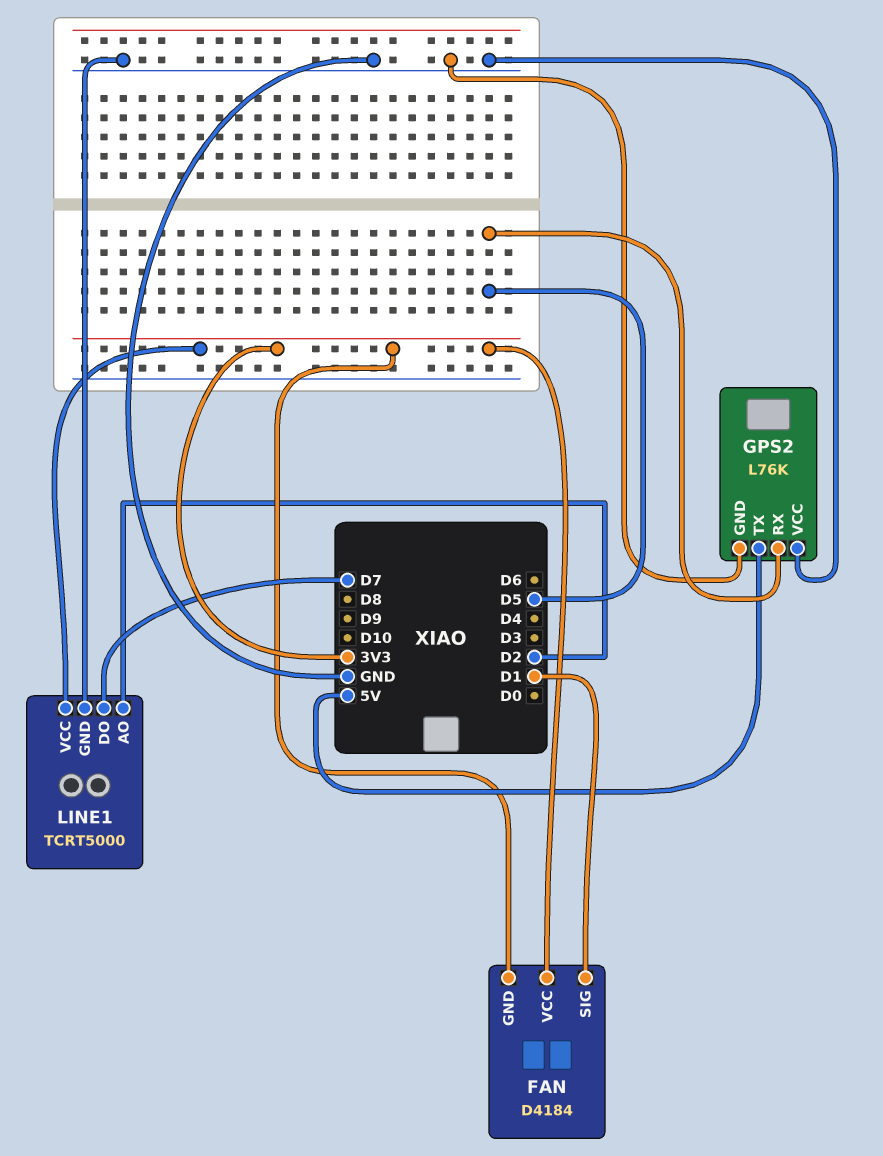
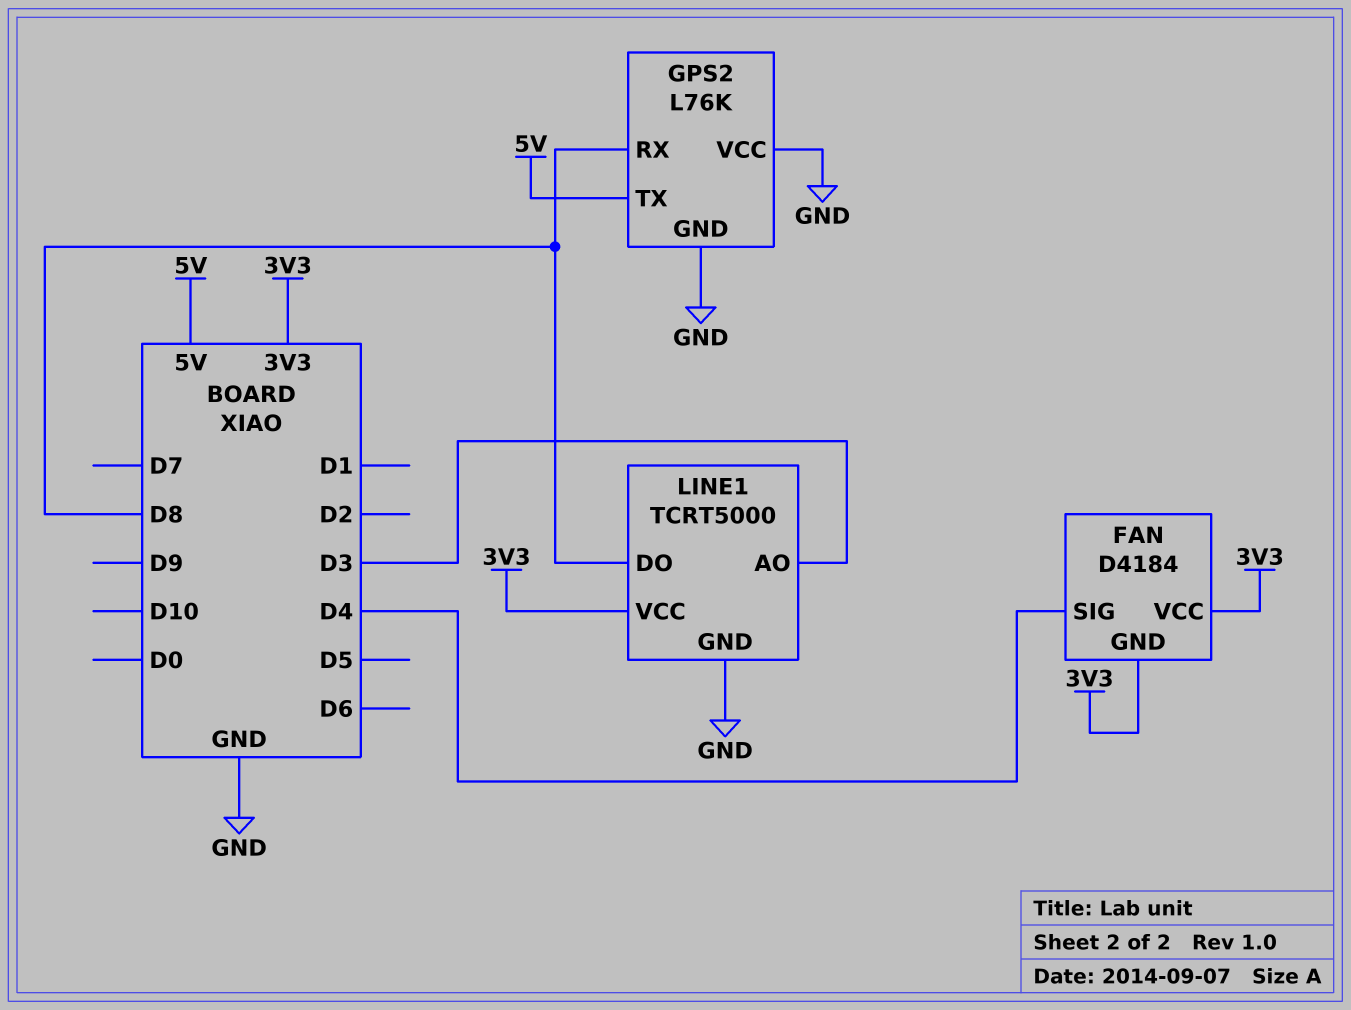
FAN pin SIG: D1 -> D4
GPS2 pin RX: D5 -> D8
LINE1 pin AO: D2 -> D3
LINE1 pin DO: D7 -> D8

